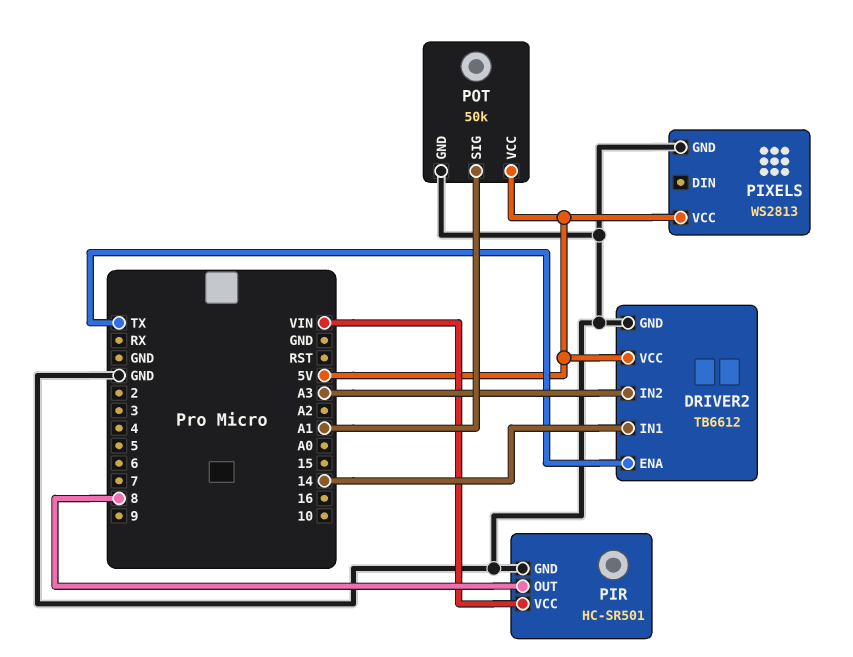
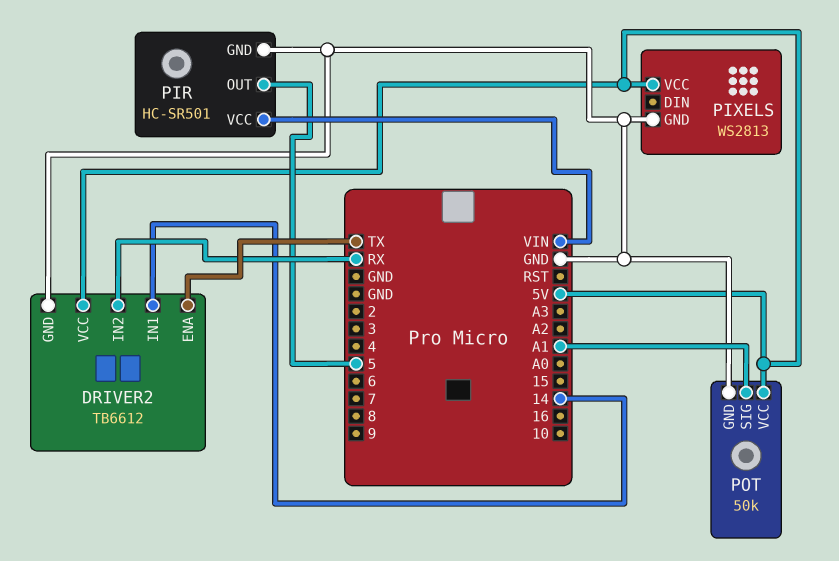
DRIVER2 pin IN2: A3 -> RX
PIR pin OUT: 8 -> 5

